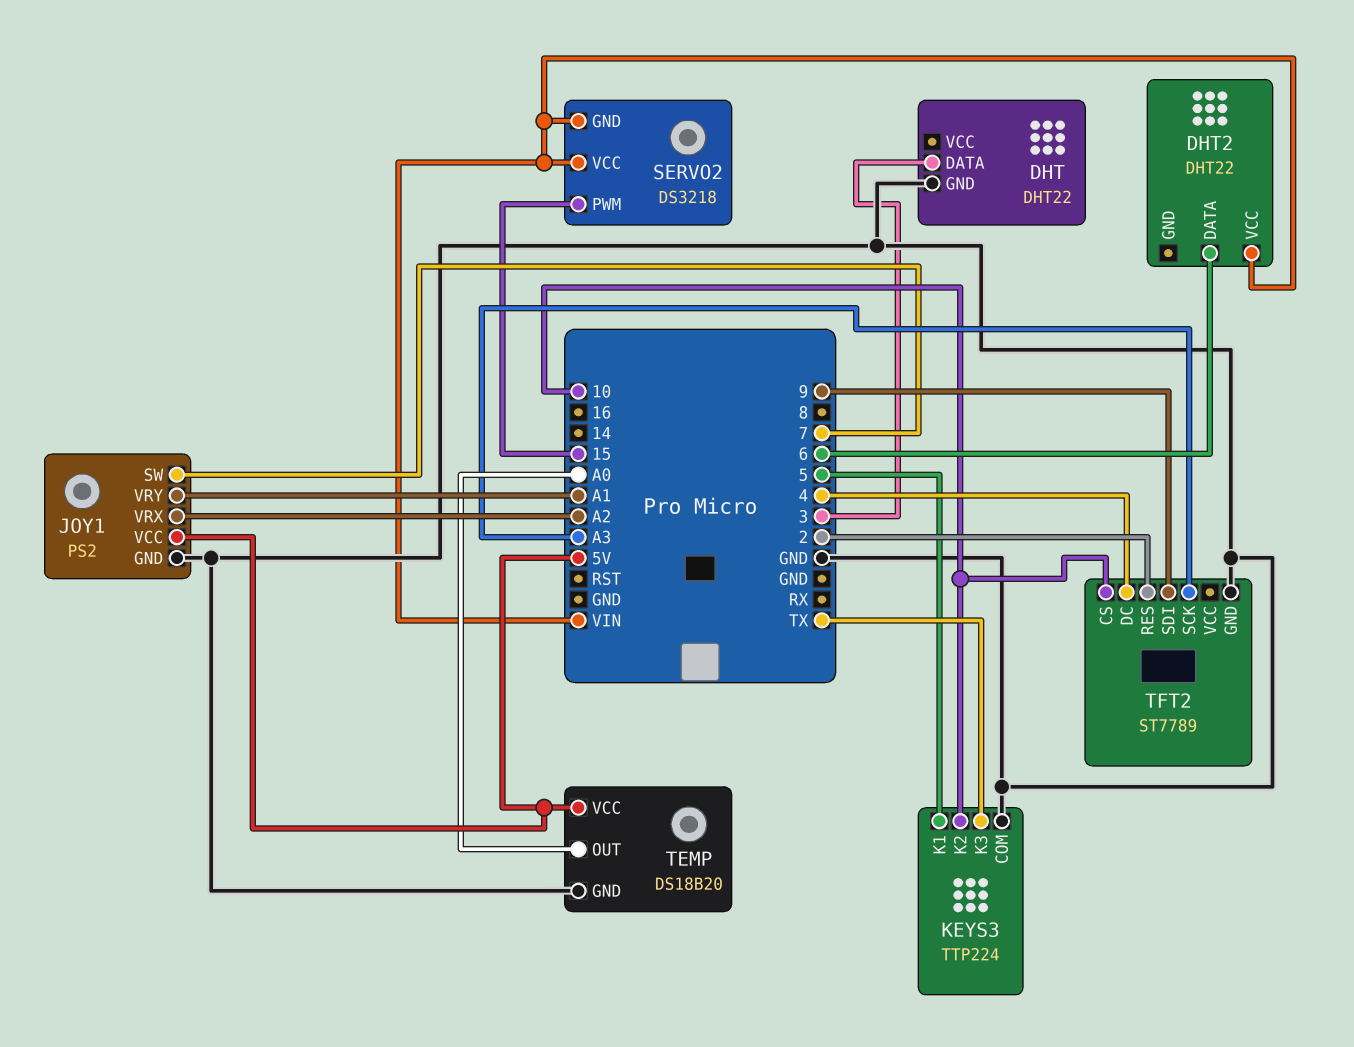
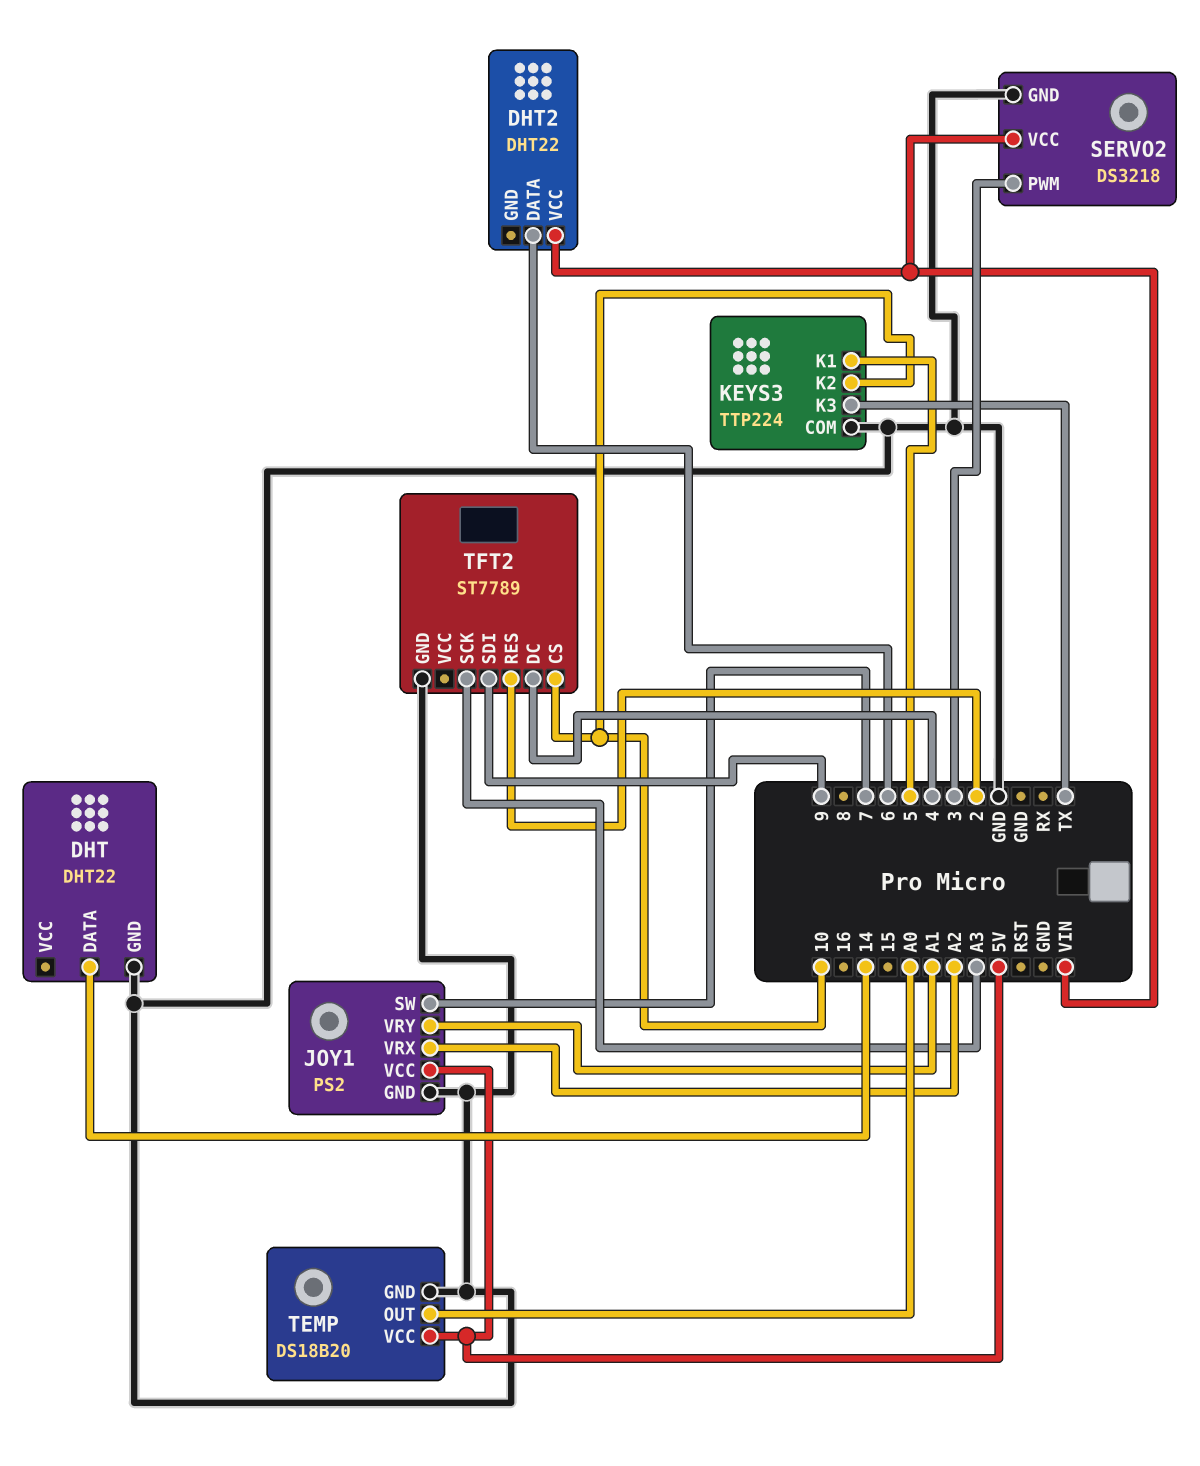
DHT pin DATA: 3 -> 14
SERVO2 pin GND: VIN -> GND
SERVO2 pin PWM: 15 -> 3

